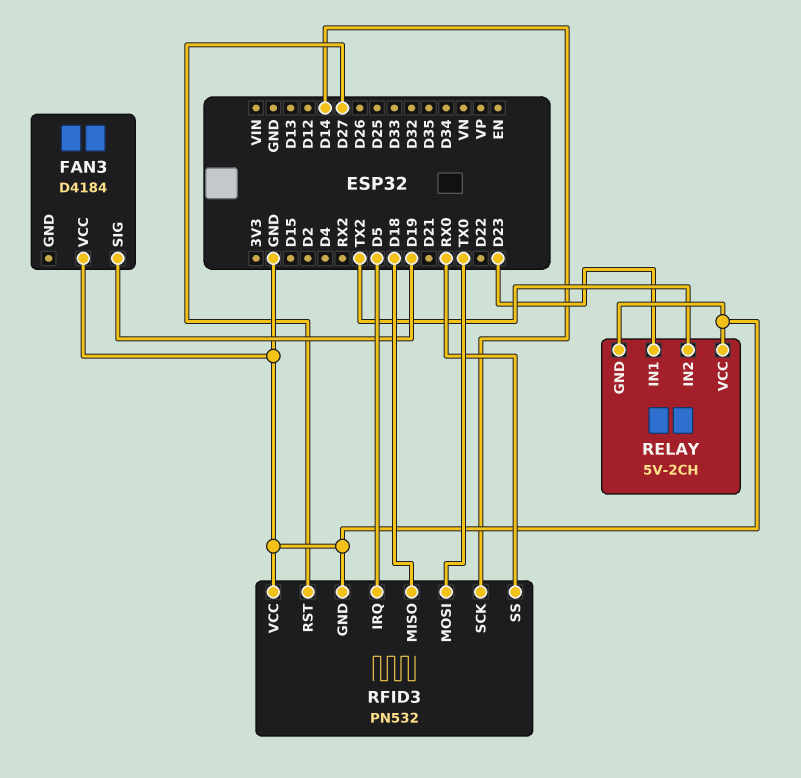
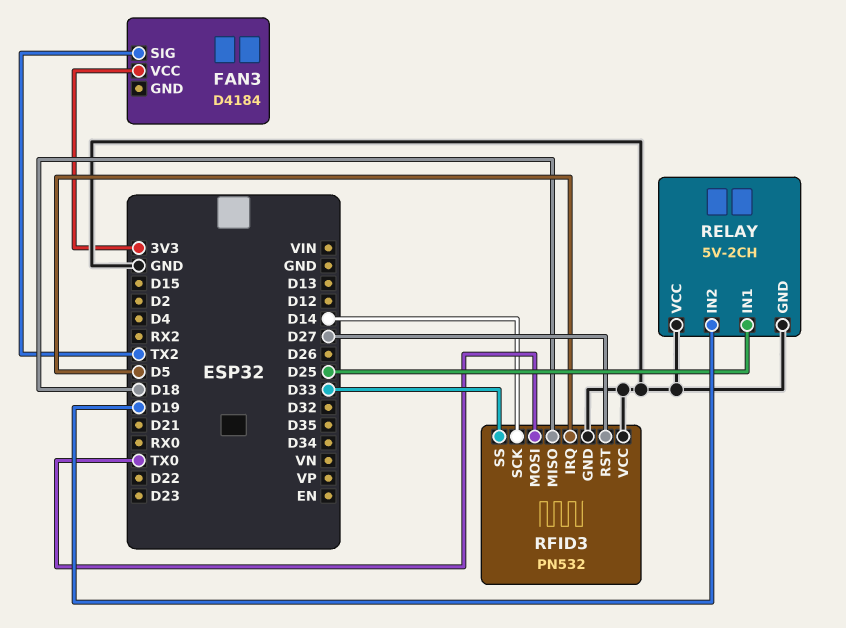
FAN3 pin SIG: D19 -> TX2
FAN3 pin VCC: GND -> 3V3
RELAY pin IN1: D23 -> D25
RELAY pin IN2: TX2 -> D19
RFID3 pin SS: RX0 -> D33

